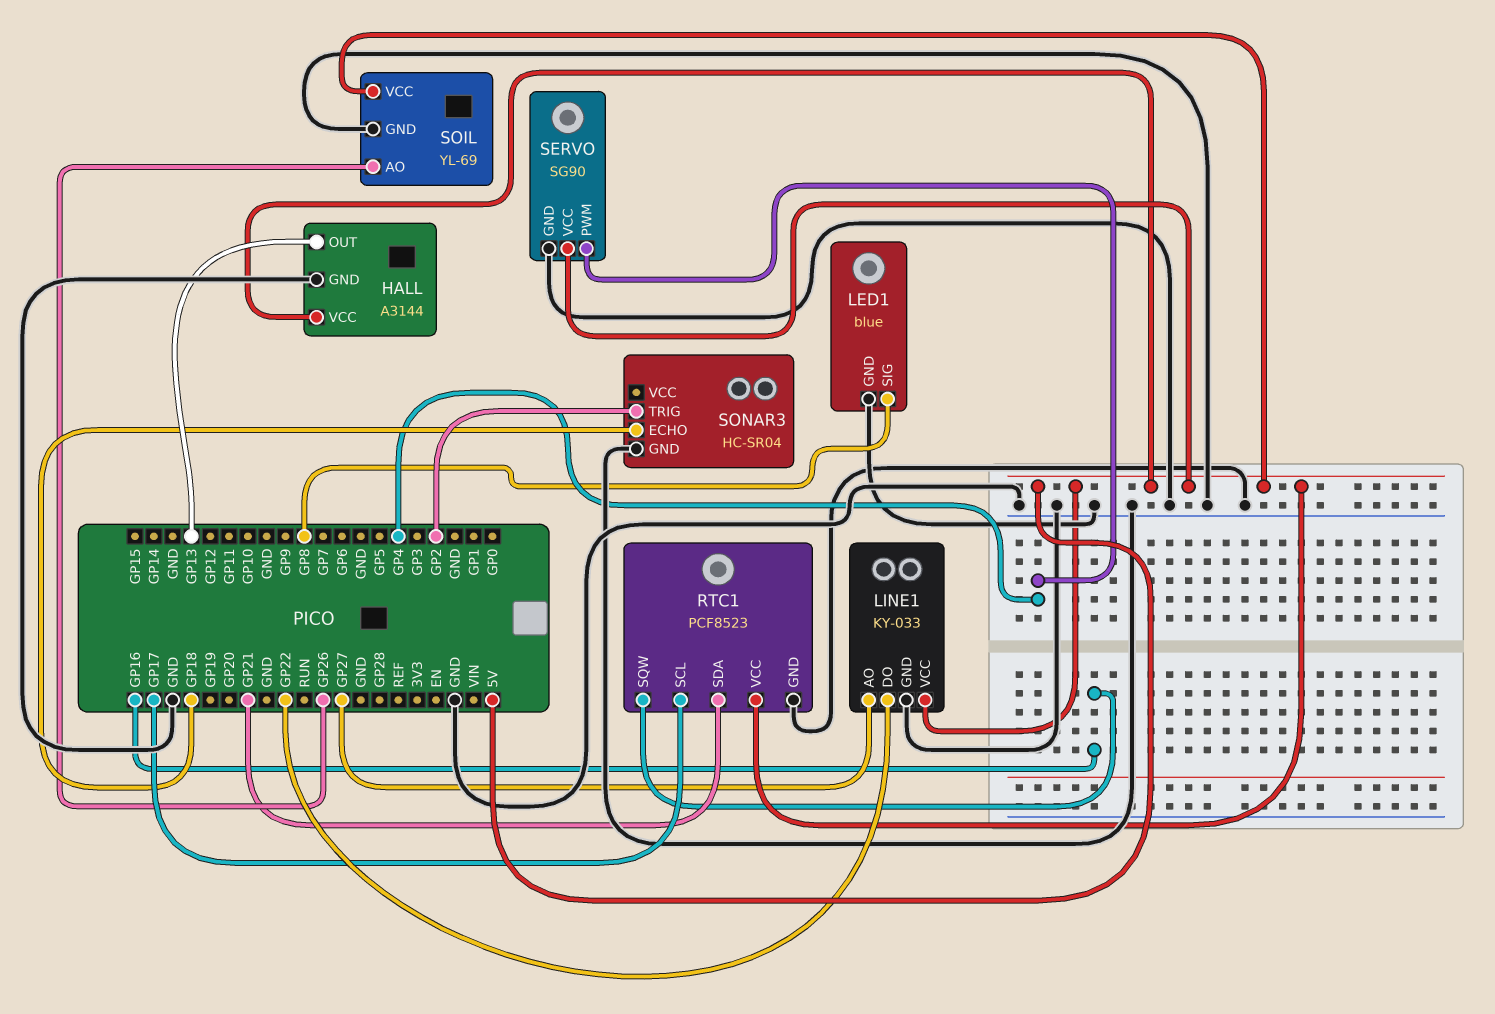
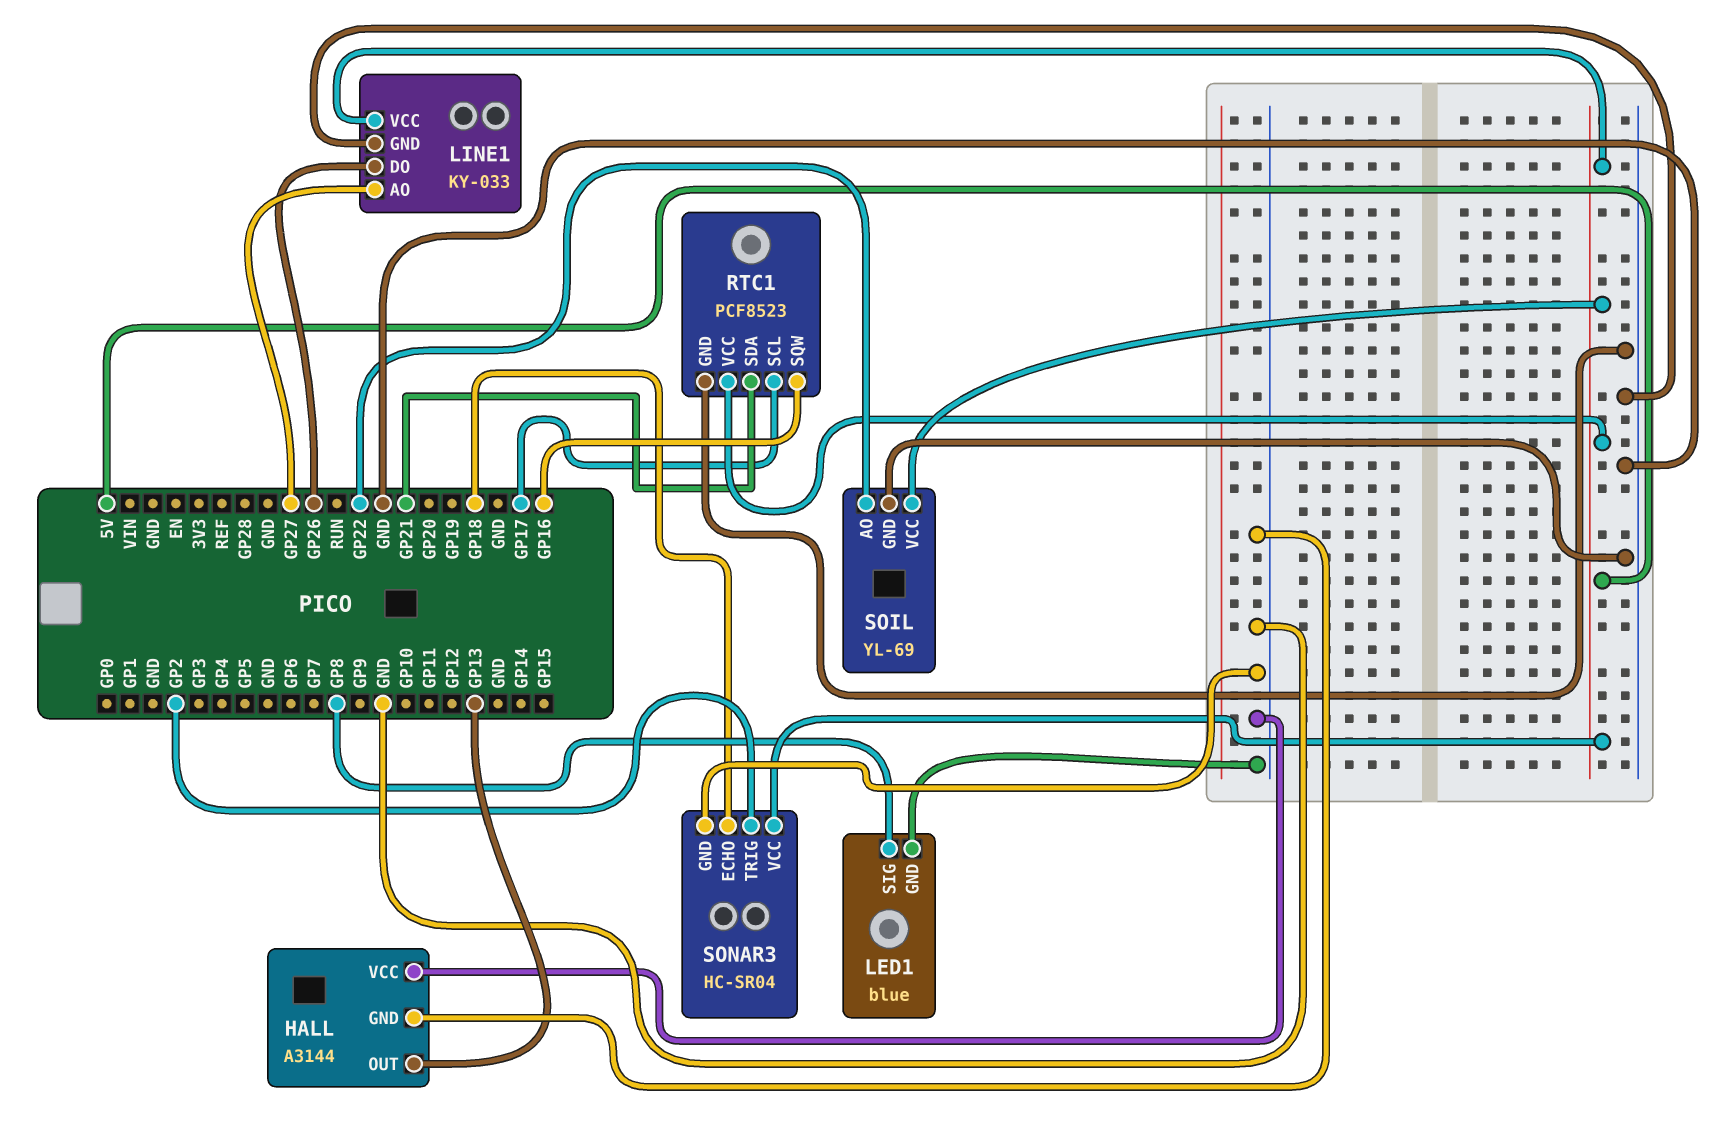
HALL pin VCC: 5V -> GND
LINE1 pin DO: GP22 -> GP26
SERVO: SG90 -> none
SERVO pin GND: GND -> none
SERVO pin PWM: GP4 -> none
SERVO pin VCC: 5V -> none
SOIL pin AO: GP26 -> GP22
SONAR3 pin VCC: none -> 5V

